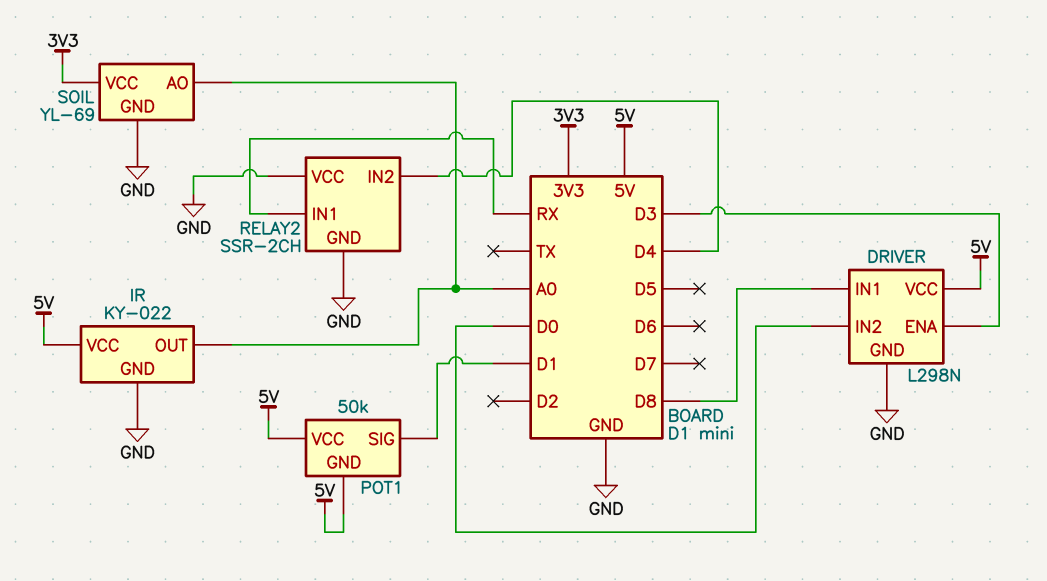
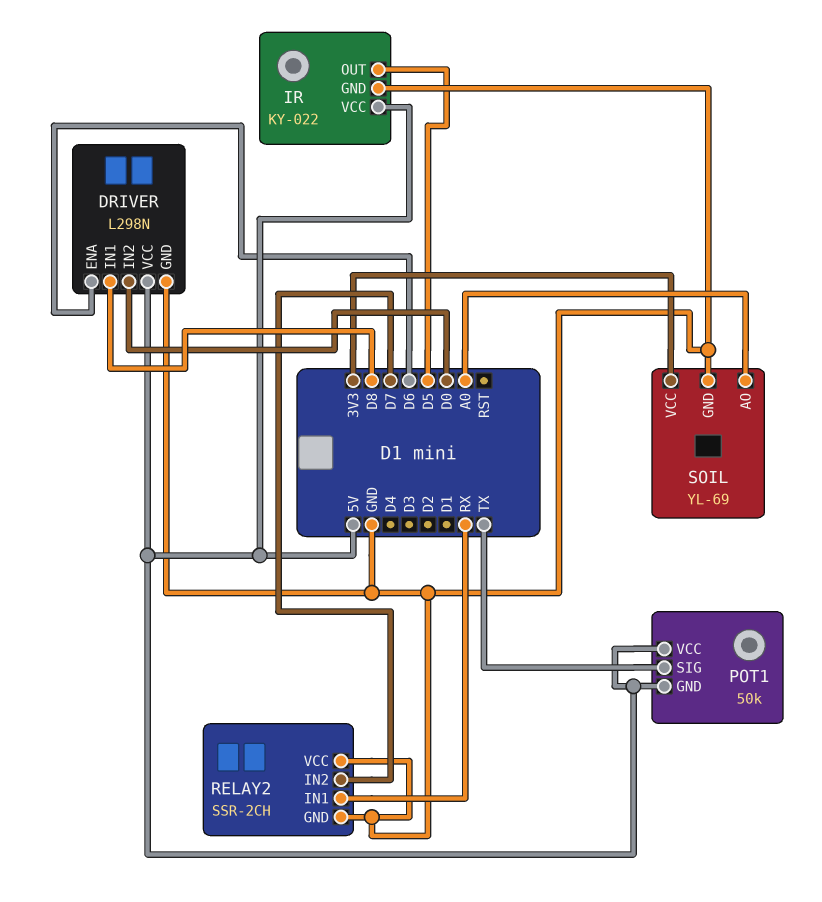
DRIVER pin ENA: D3 -> D6
IR pin OUT: A0 -> D5
POT1 pin SIG: D1 -> TX
RELAY2 pin IN2: D4 -> D7

